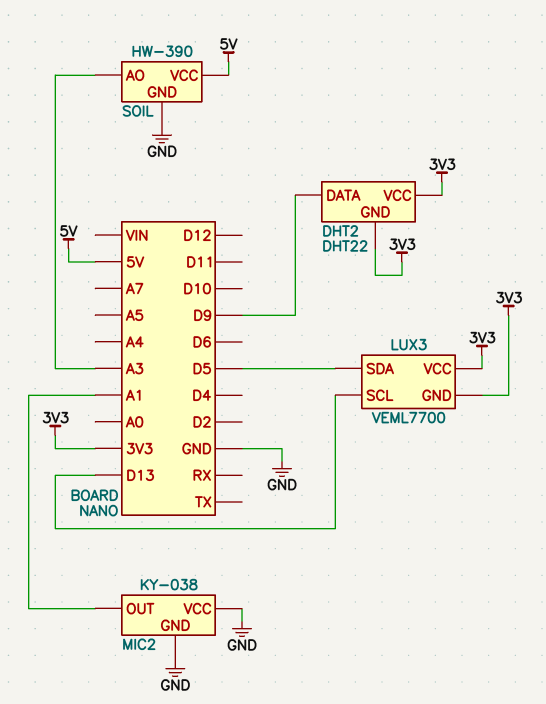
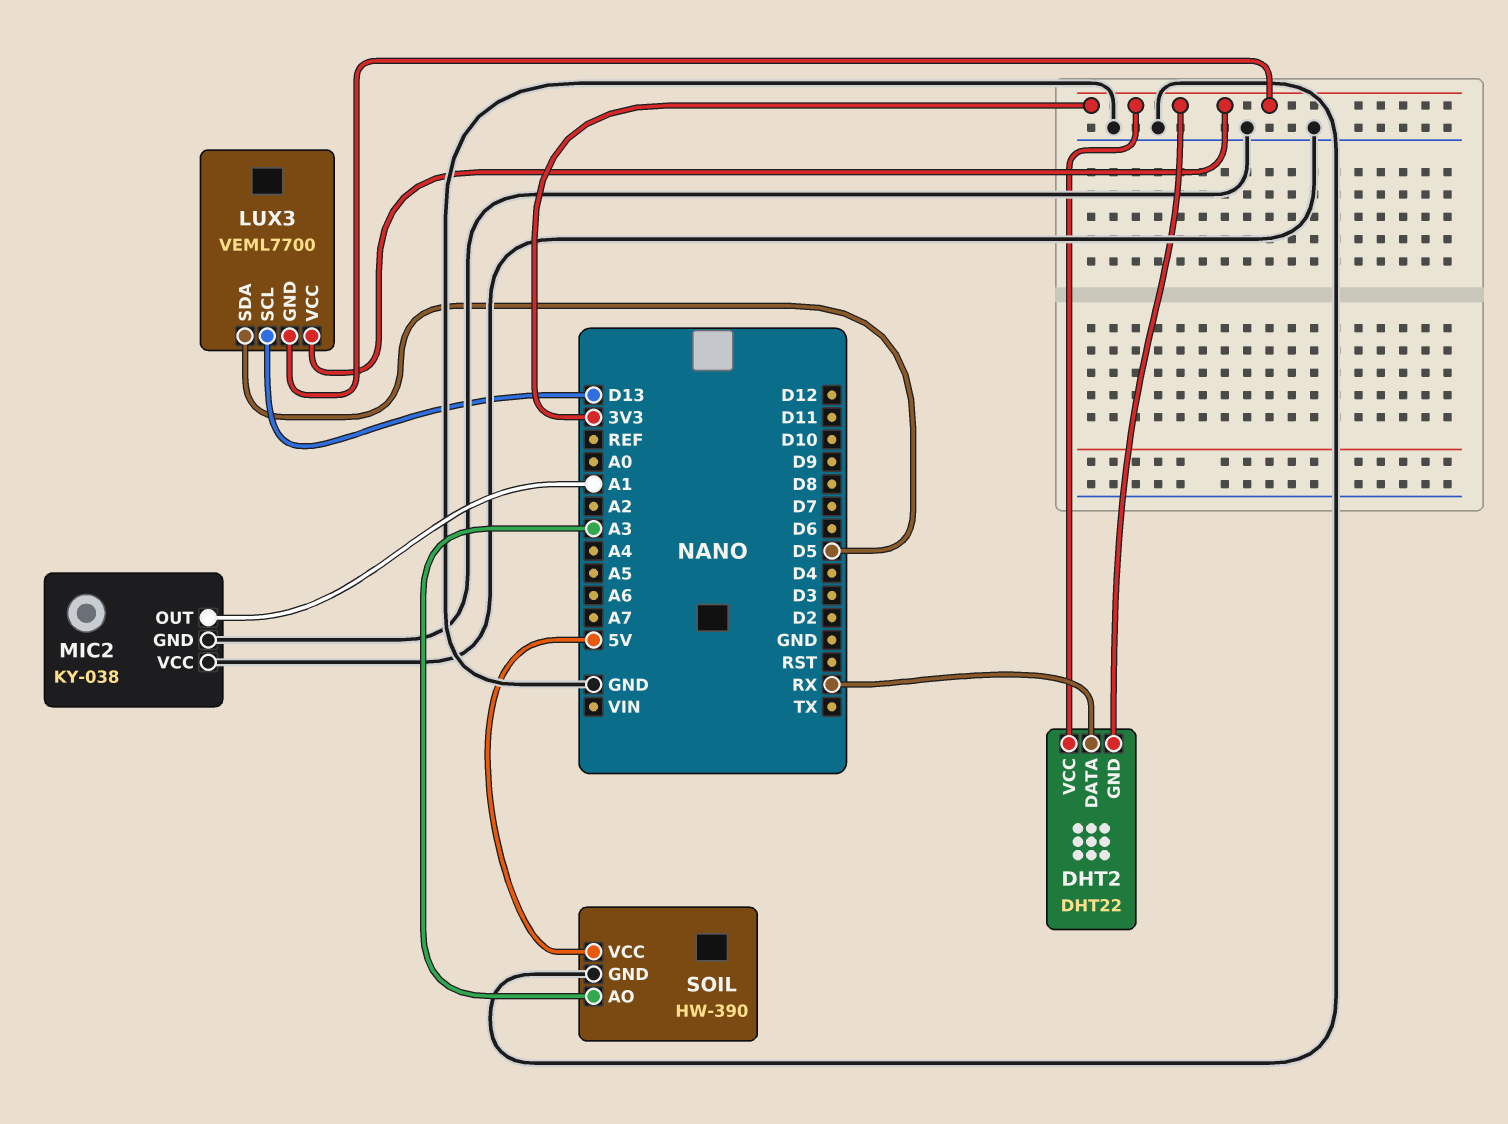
DHT2 pin DATA: D9 -> RX

